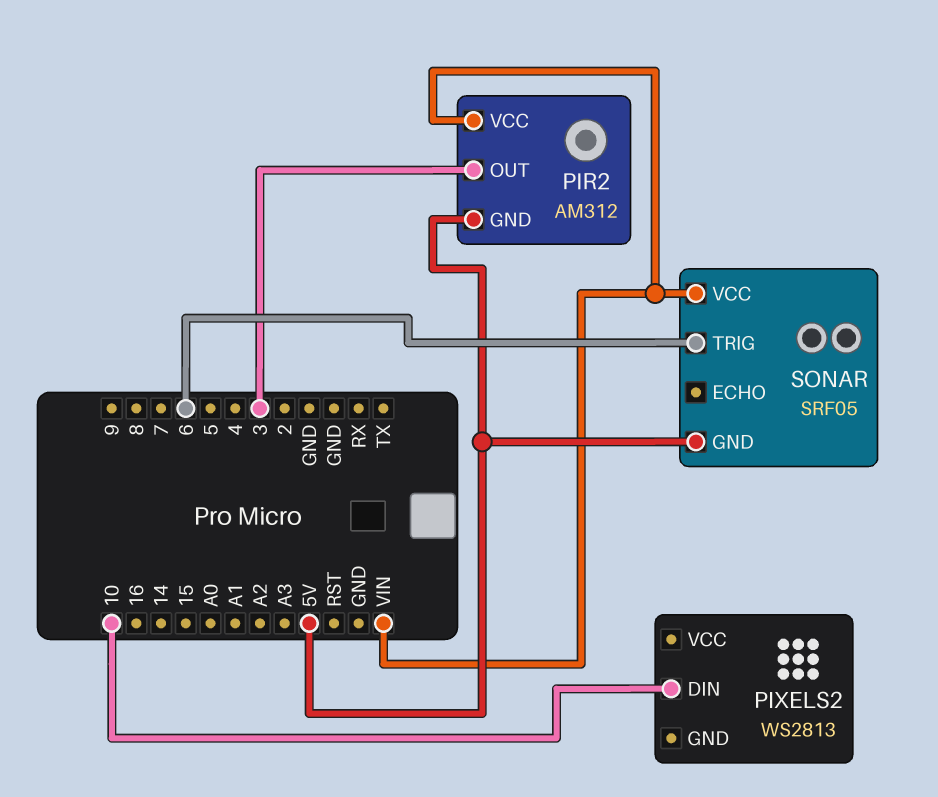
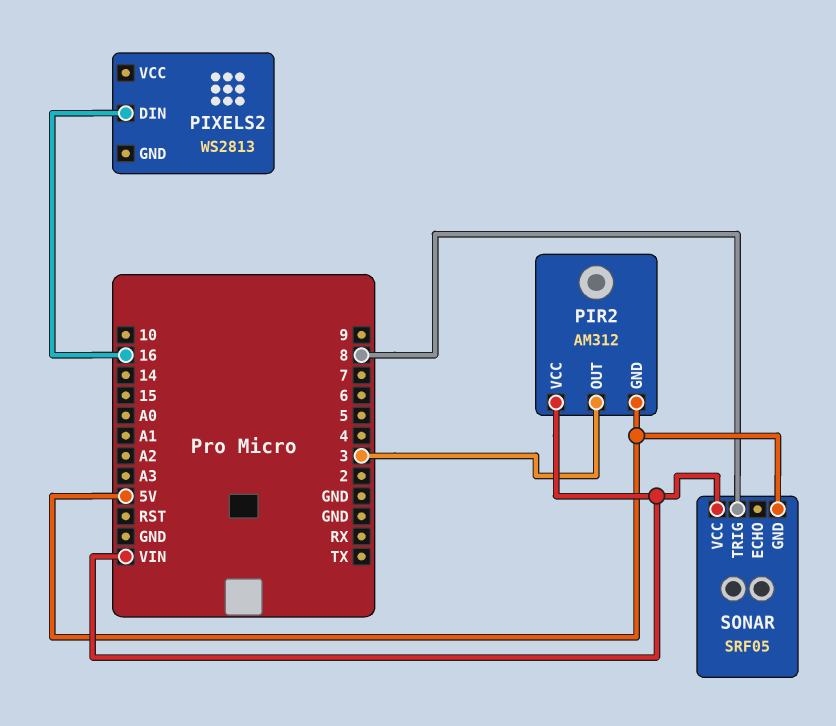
PIXELS2 pin DIN: 10 -> 16
SONAR pin TRIG: 6 -> 8

